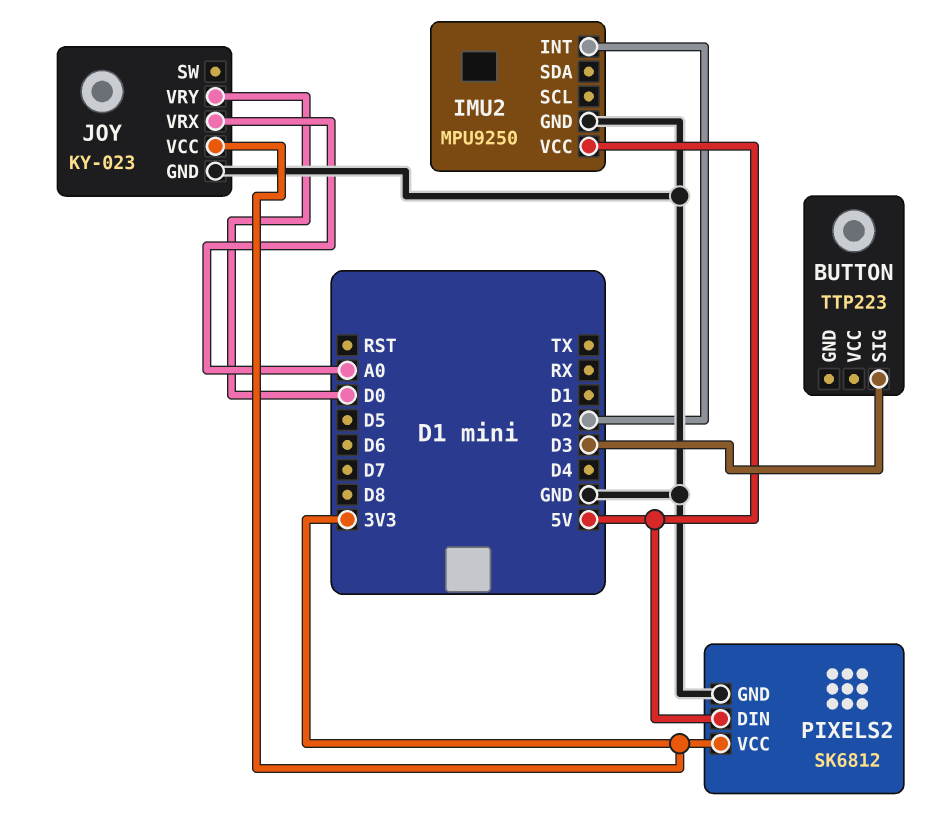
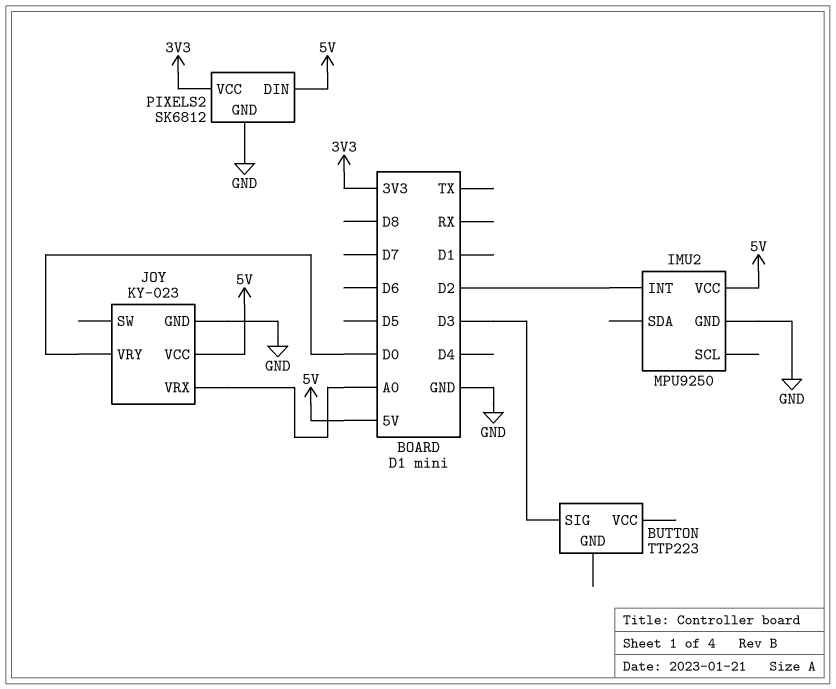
JOY pin VCC: 3V3 -> 5V

